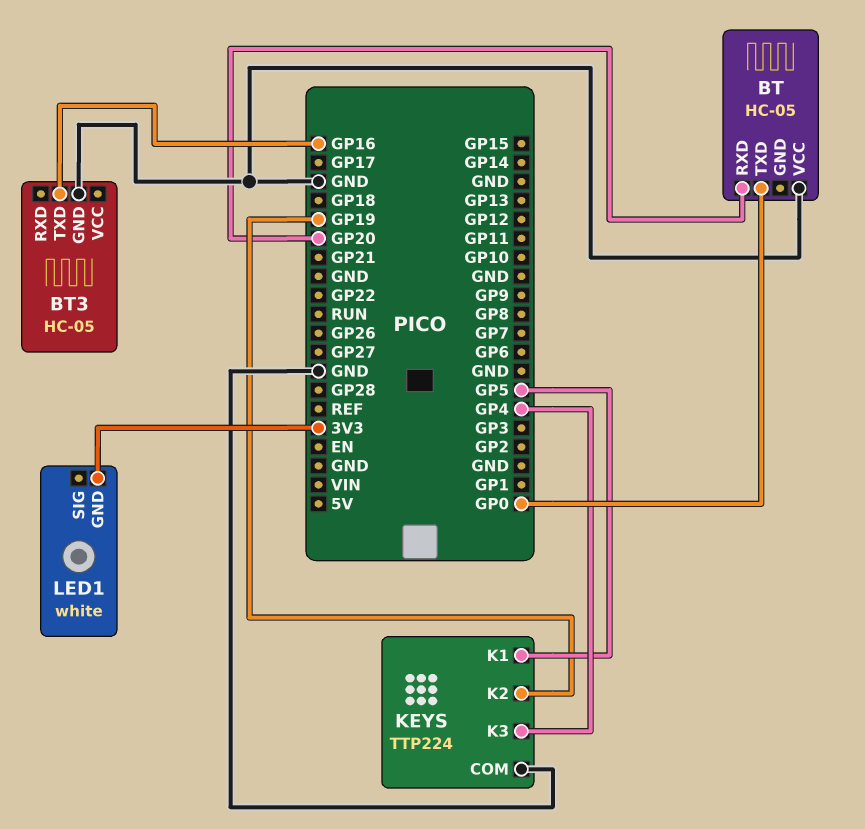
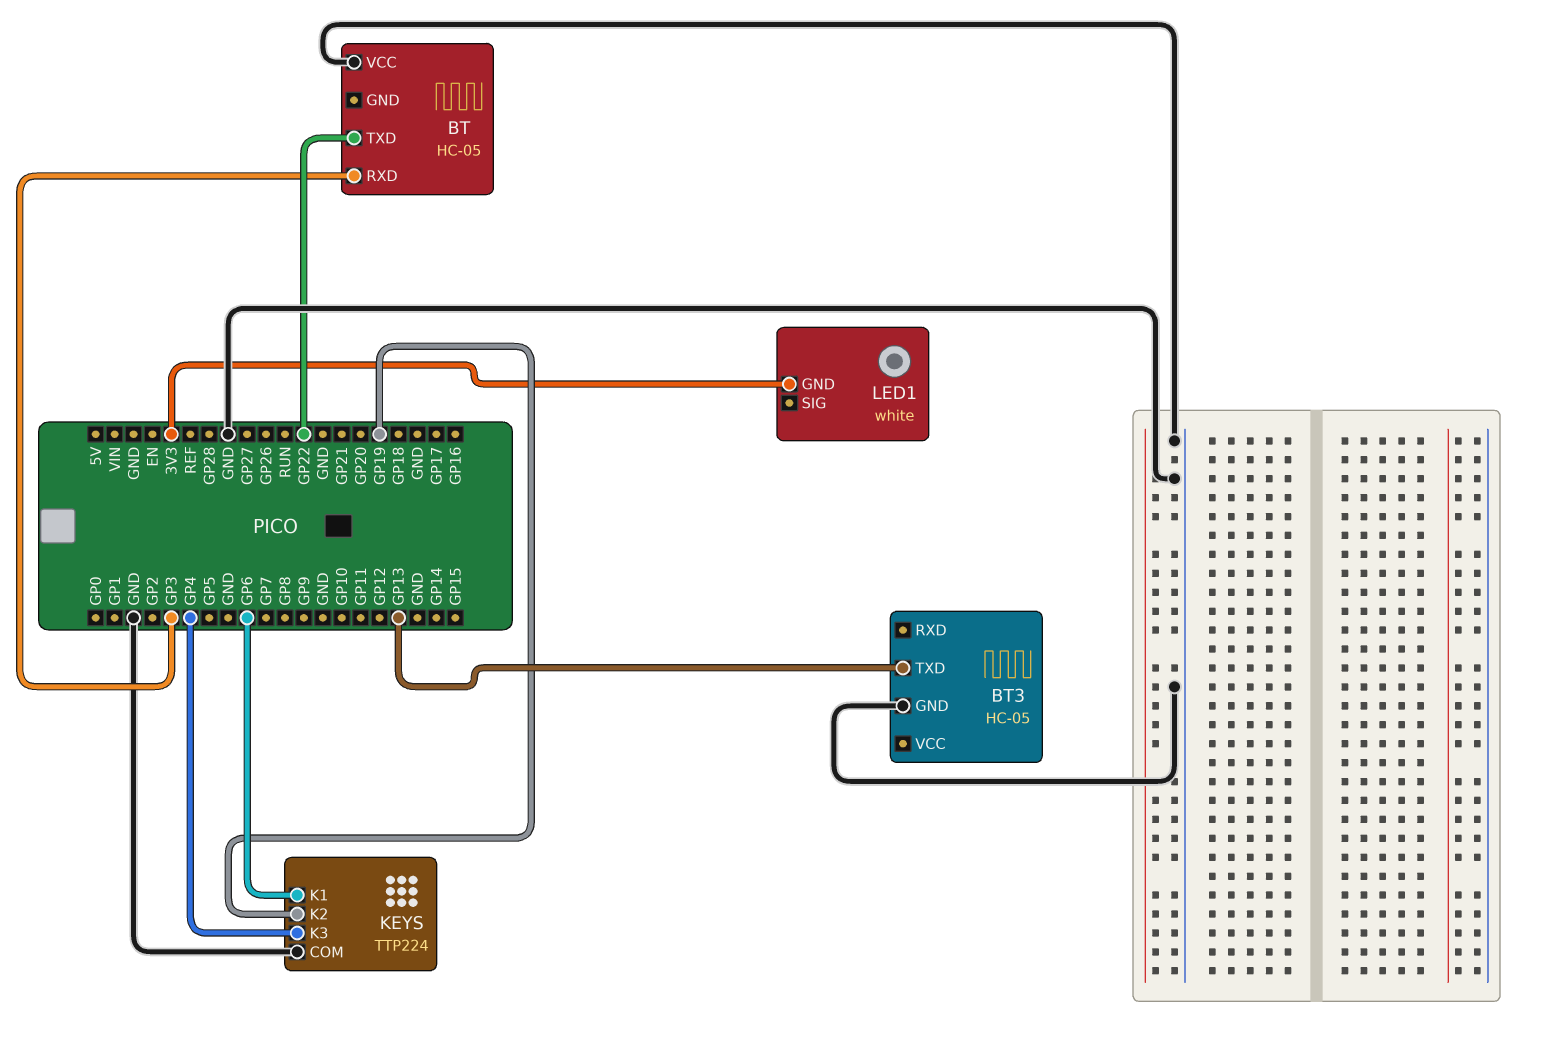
BT pin RXD: GP20 -> GP3
BT pin TXD: GP0 -> GP22
BT3 pin TXD: GP16 -> GP13
KEYS pin K1: GP5 -> GP6

